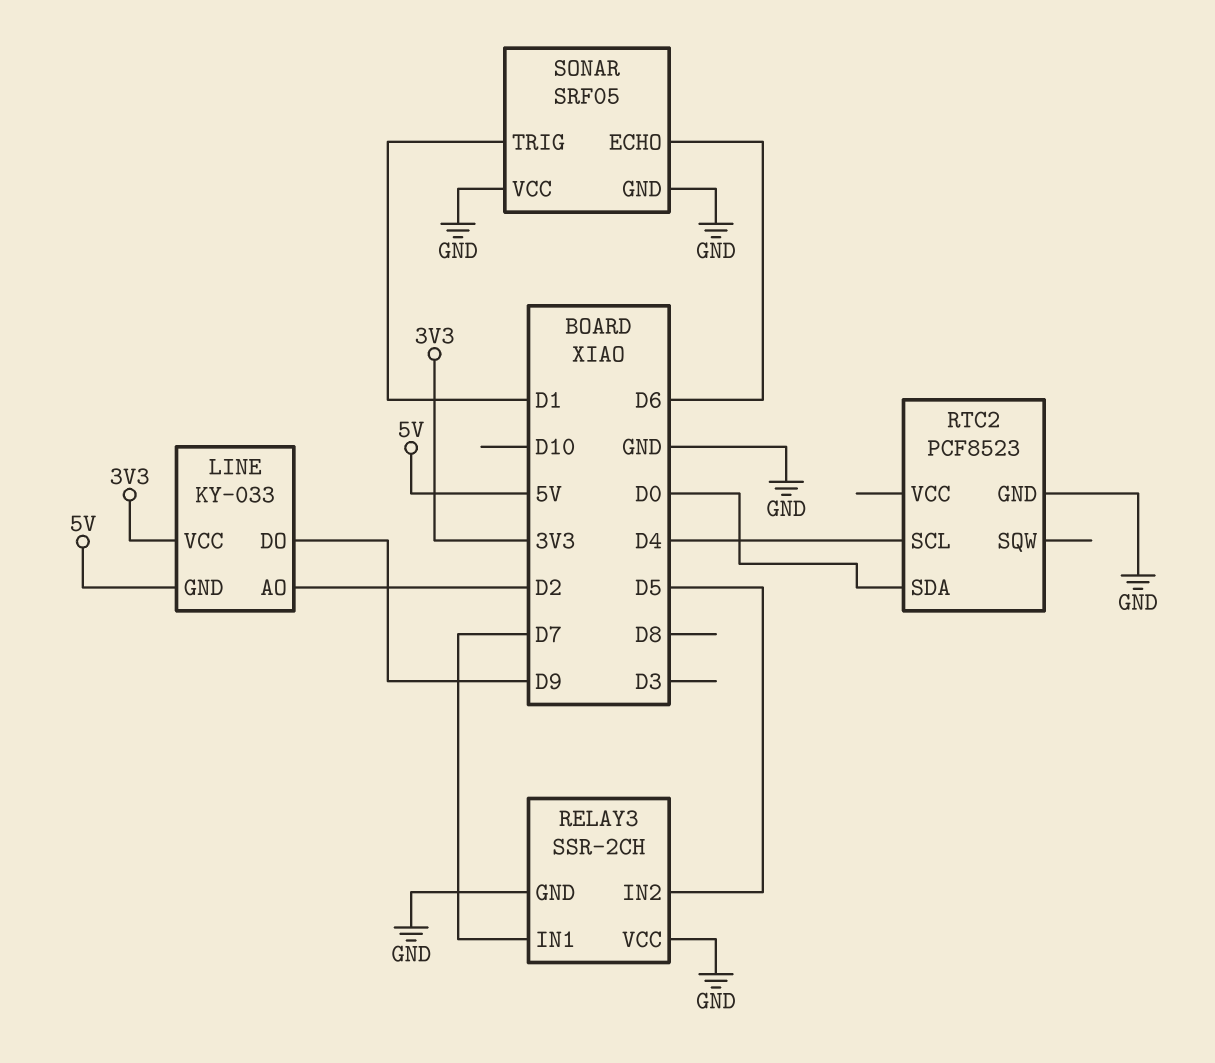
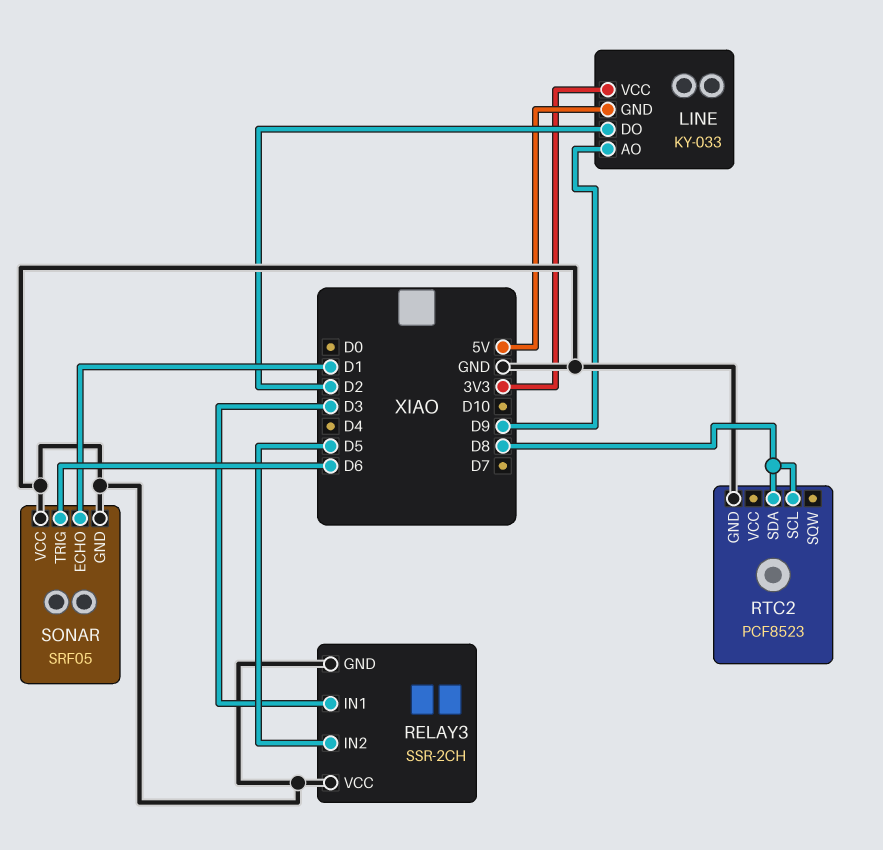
LINE pin AO: D2 -> D9
LINE pin DO: D9 -> D2
RELAY3 pin IN1: D7 -> D3
RTC2 pin SCL: D4 -> D8
RTC2 pin SDA: D0 -> D8
SONAR pin ECHO: D6 -> D1
SONAR pin TRIG: D1 -> D6

